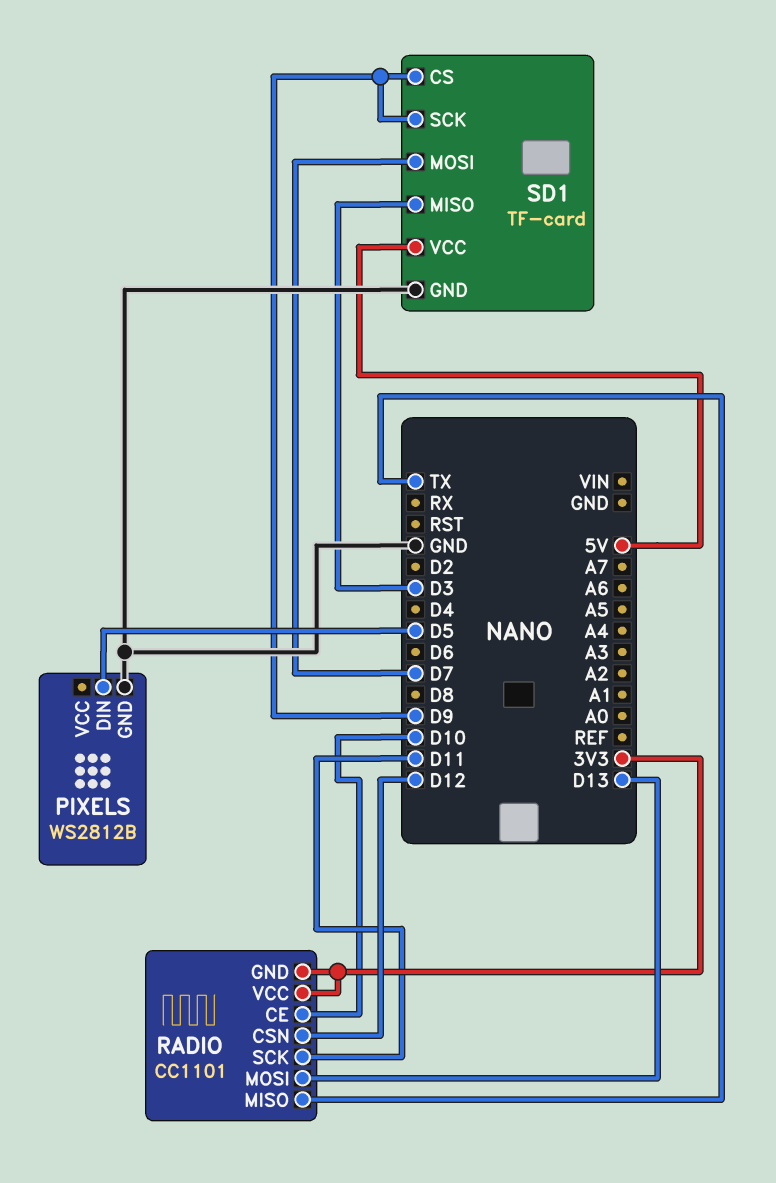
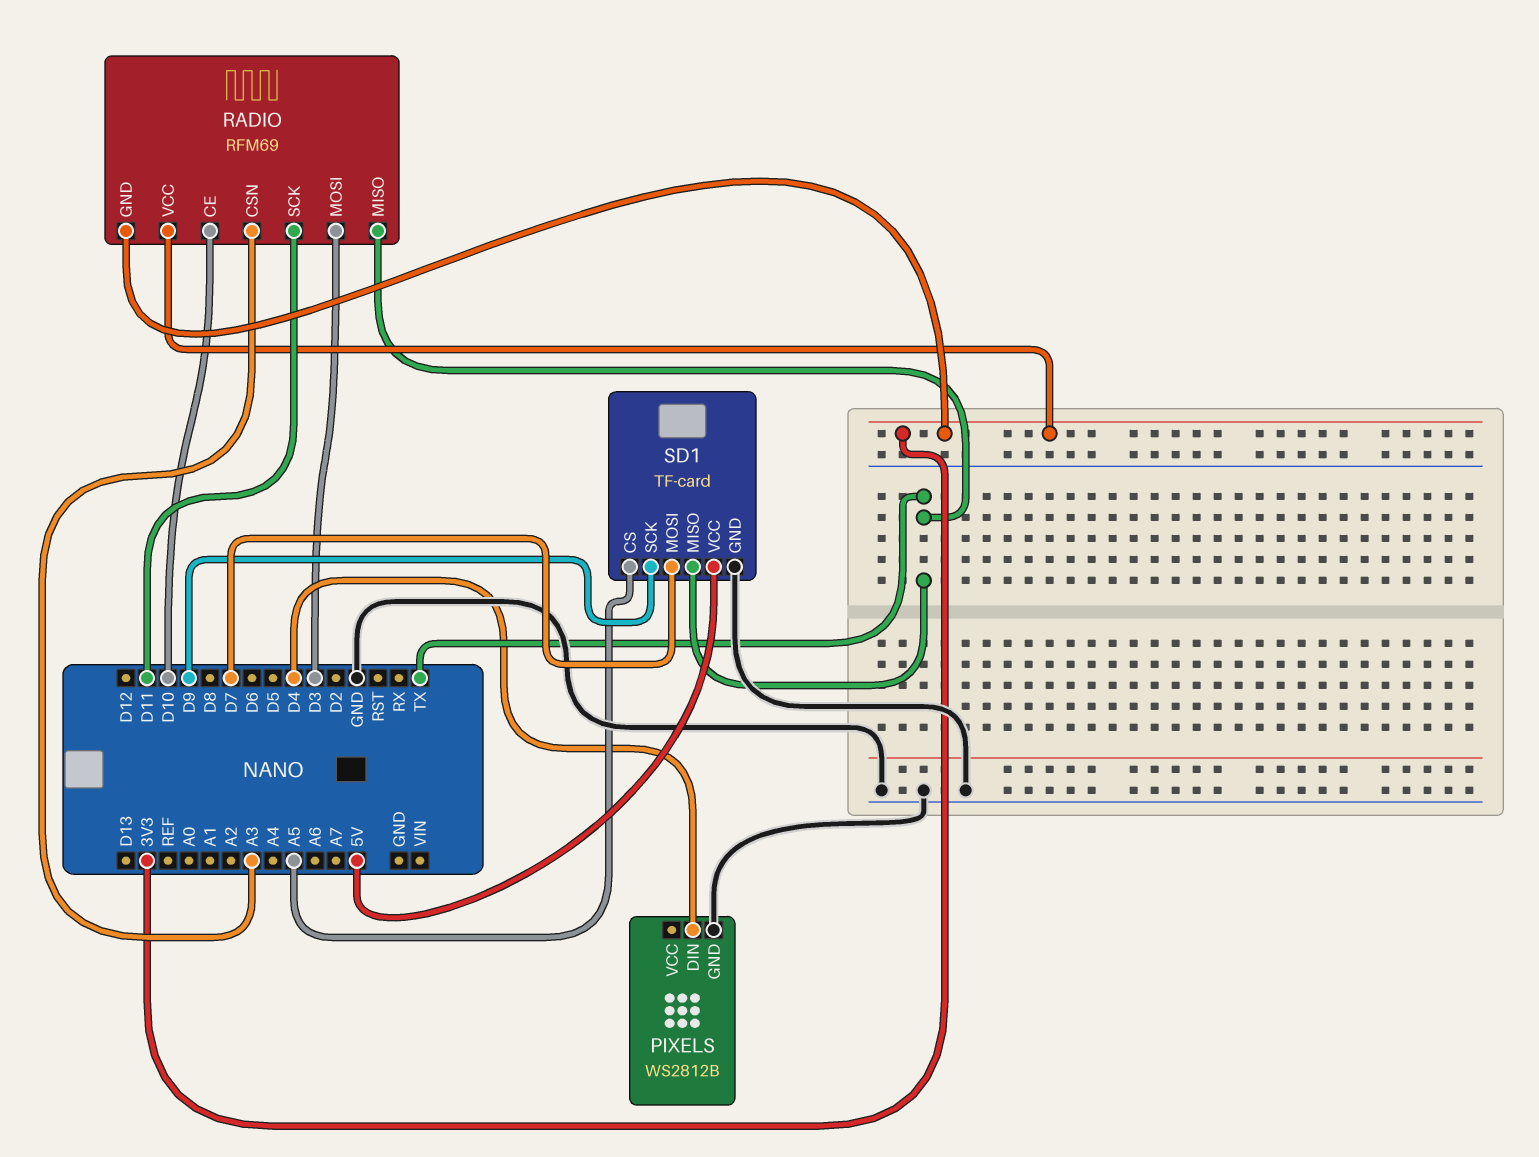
PIXELS pin DIN: D5 -> D4
RADIO: CC1101 -> RFM69
RADIO pin CSN: D12 -> A3
RADIO pin MOSI: D13 -> D3
SD1 pin CS: D9 -> A5
SD1 pin MISO: D3 -> TX

